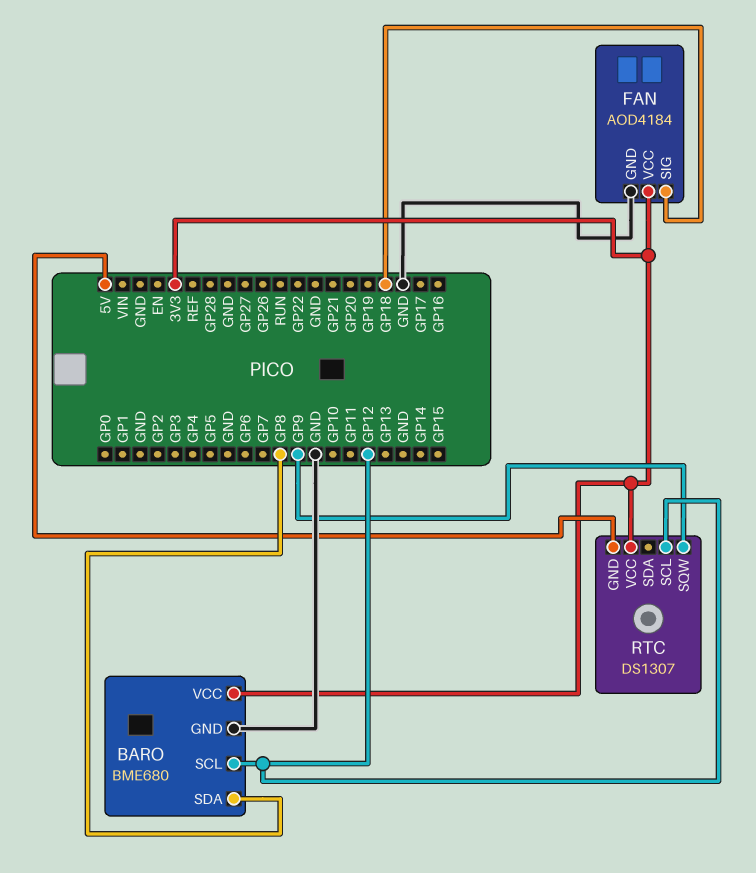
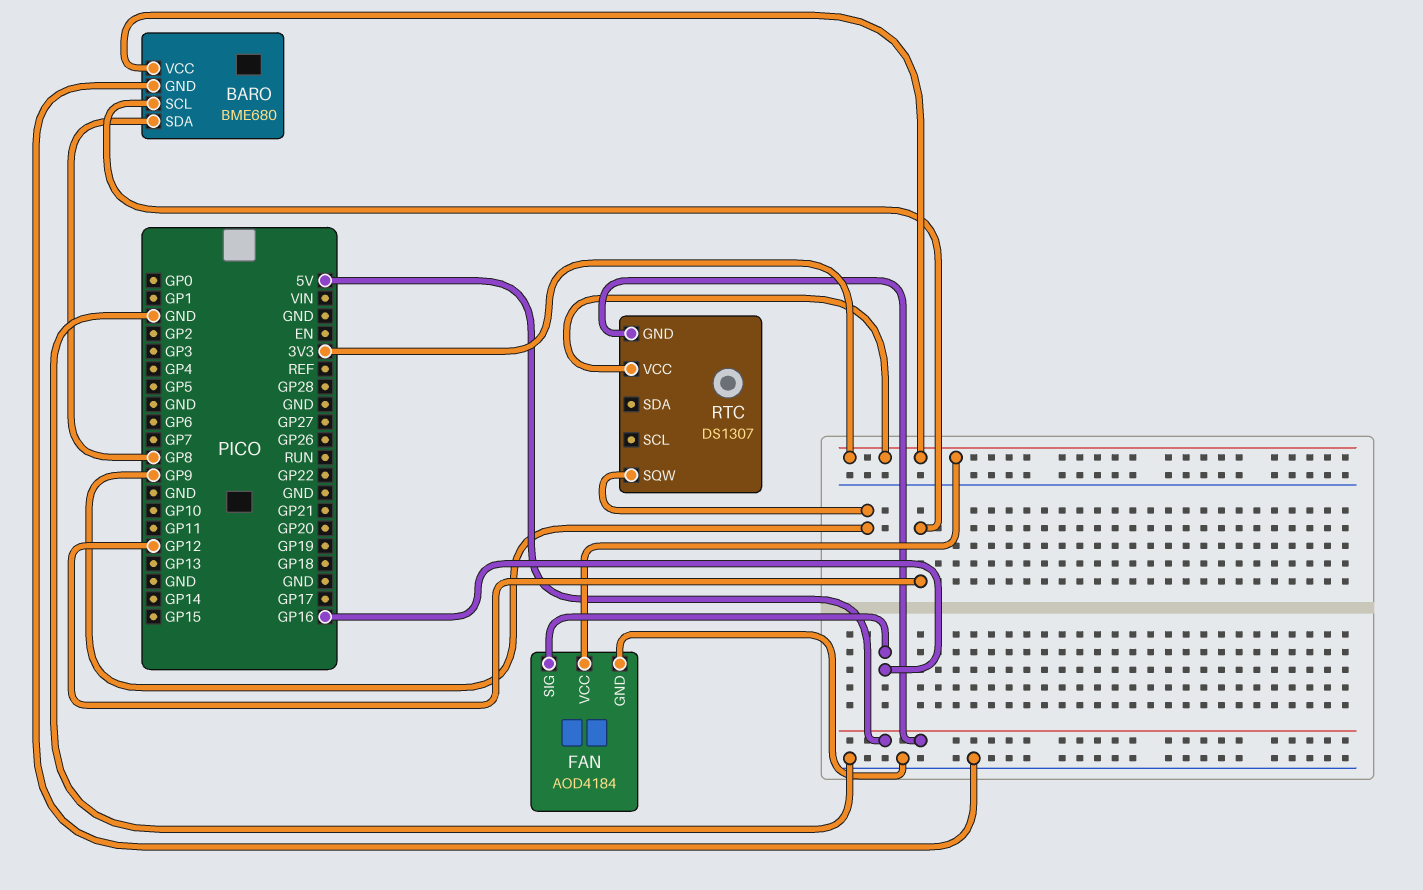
FAN pin SIG: GP18 -> GP16
RTC pin SCL: GP12 -> none

